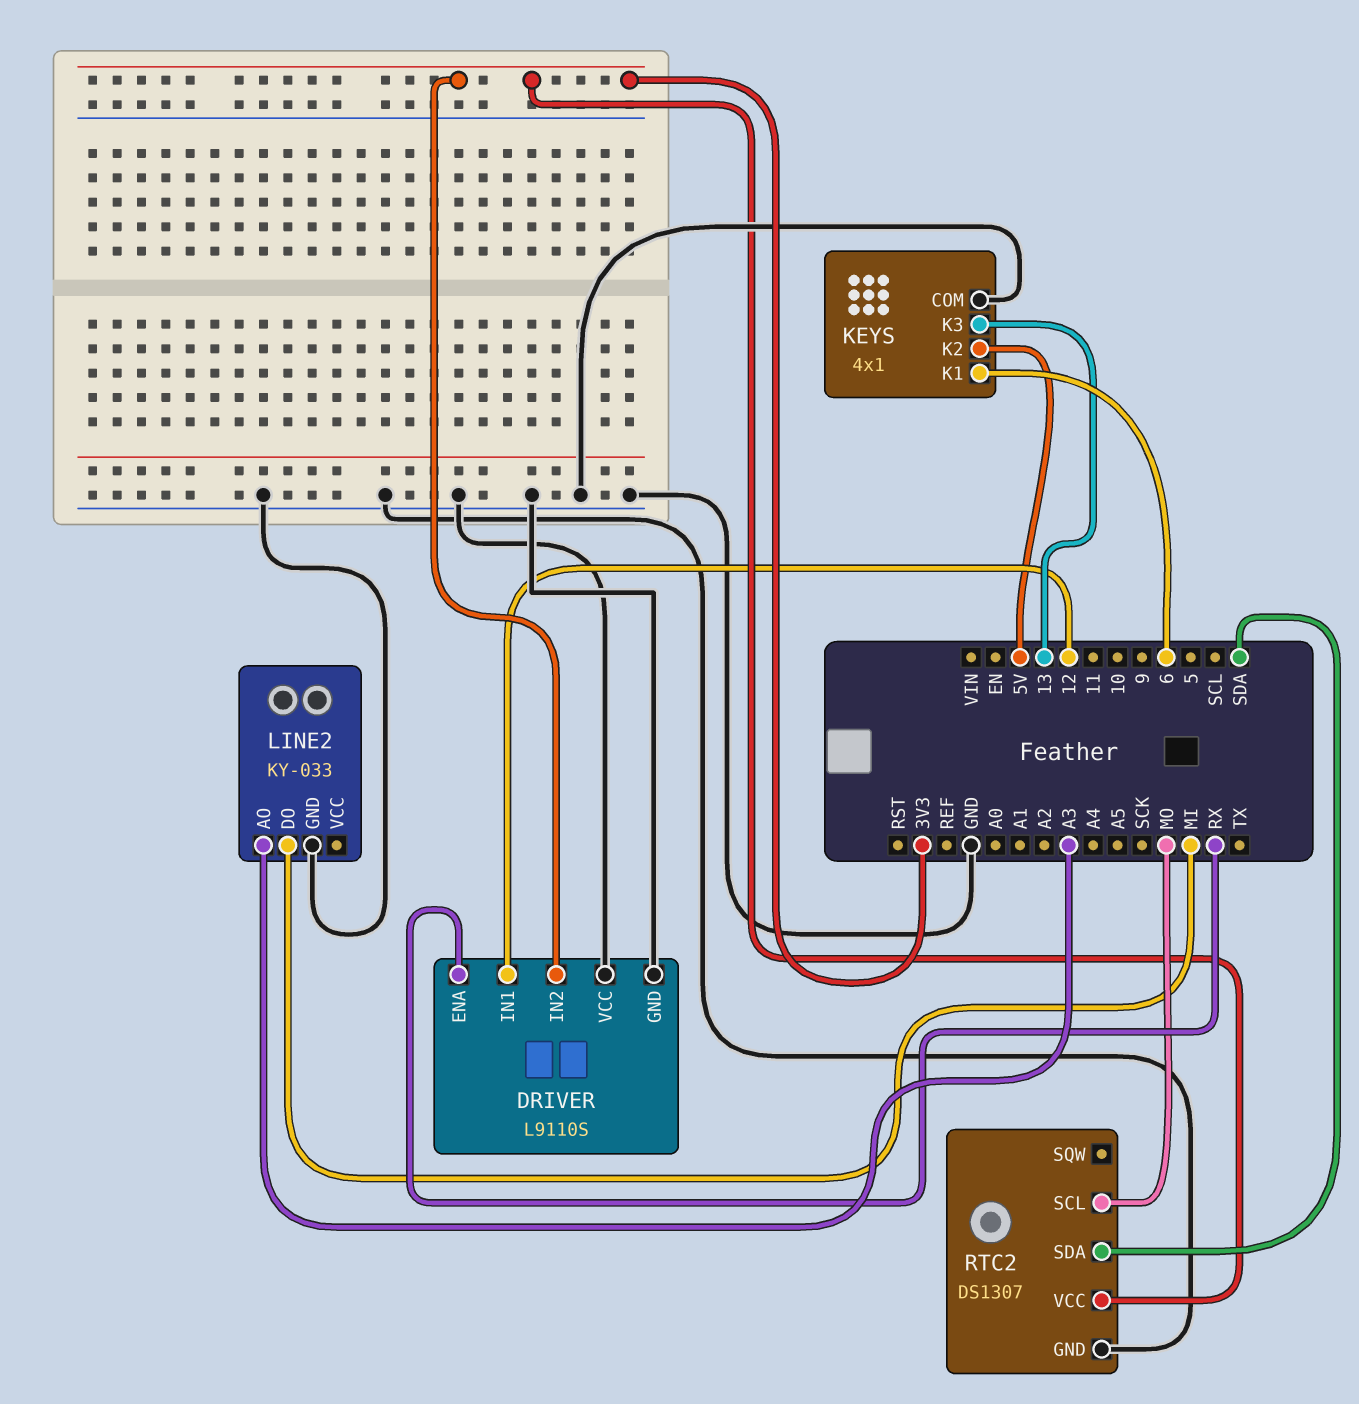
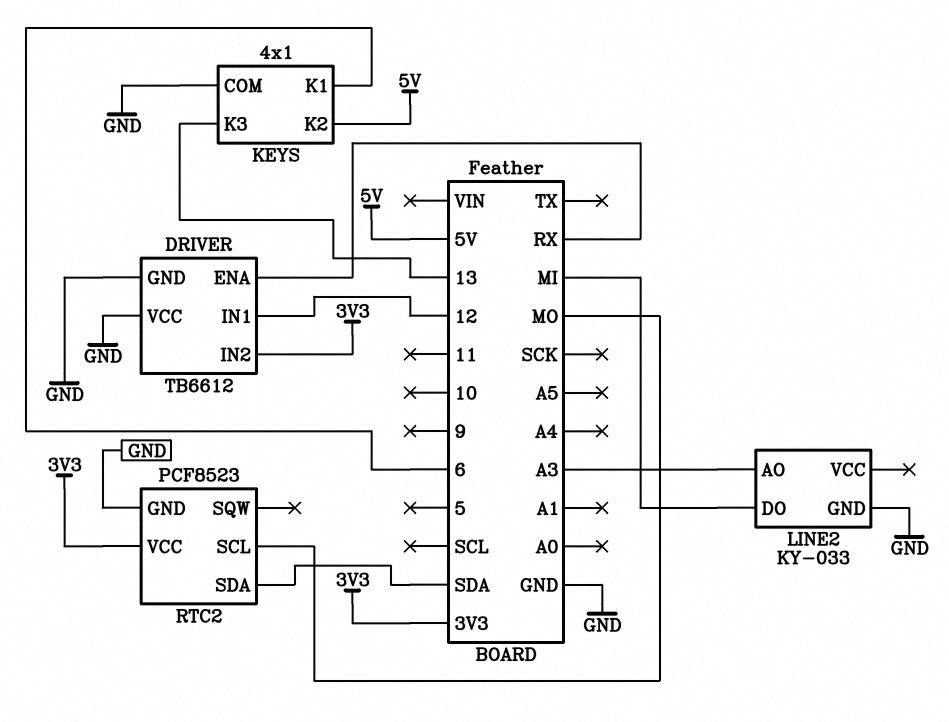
DRIVER: L9110S -> TB6612
RTC2: DS1307 -> PCF8523

